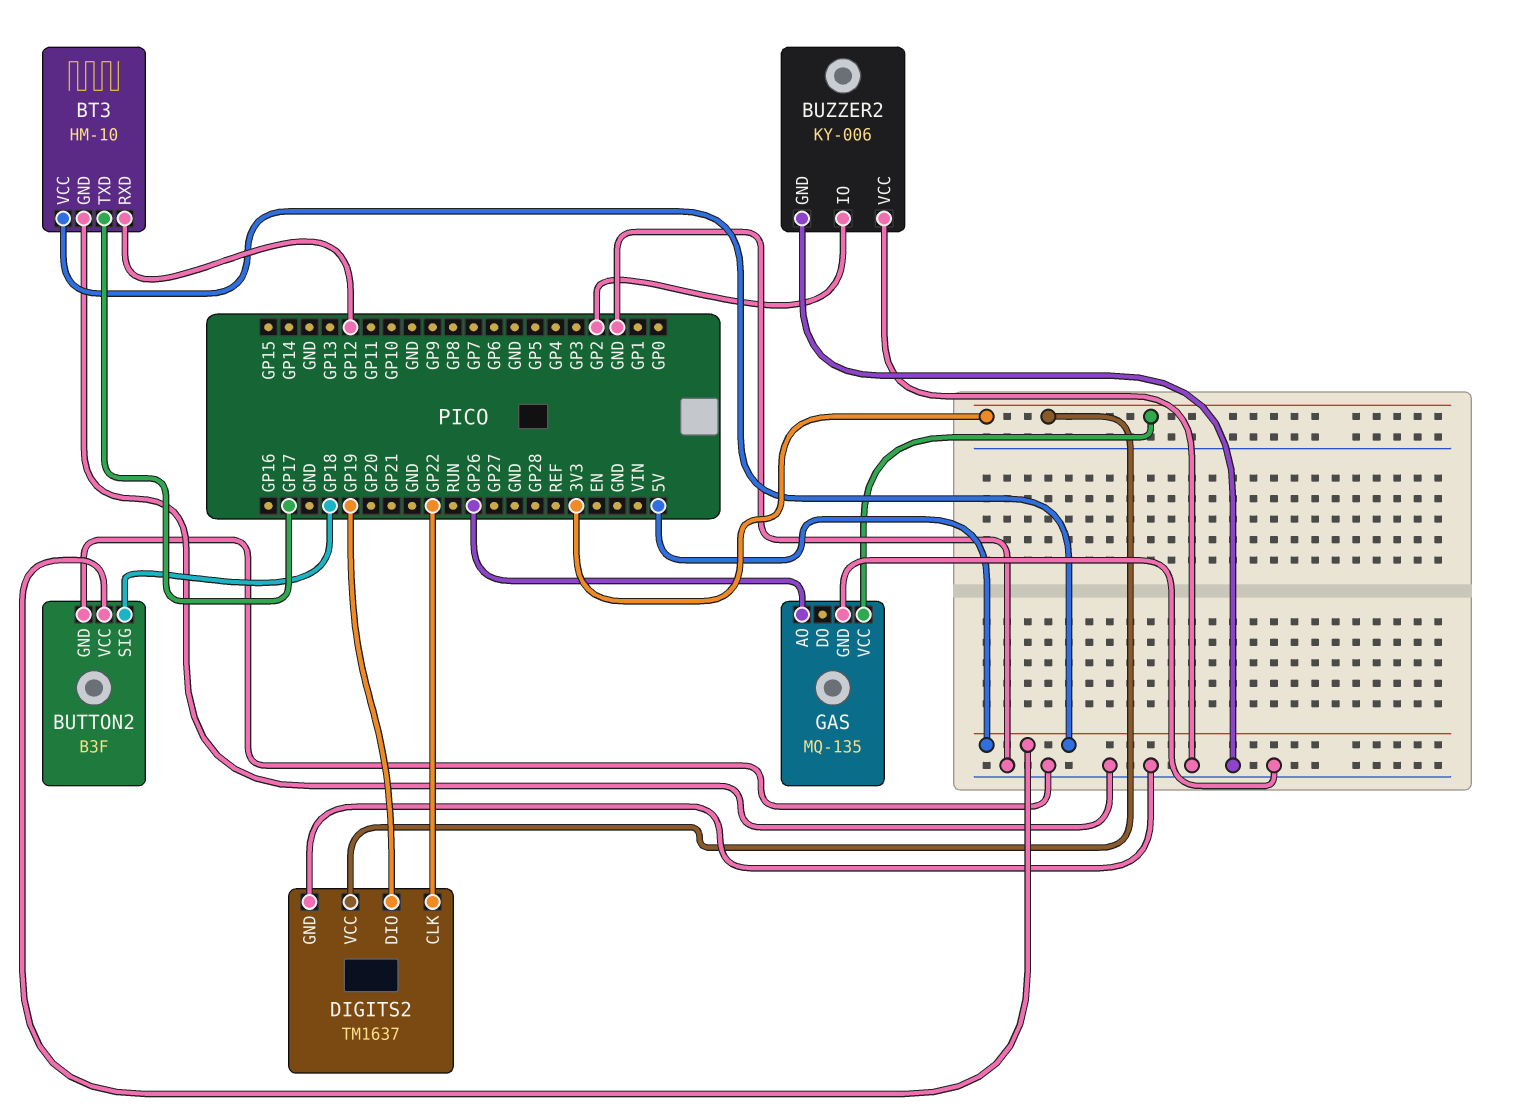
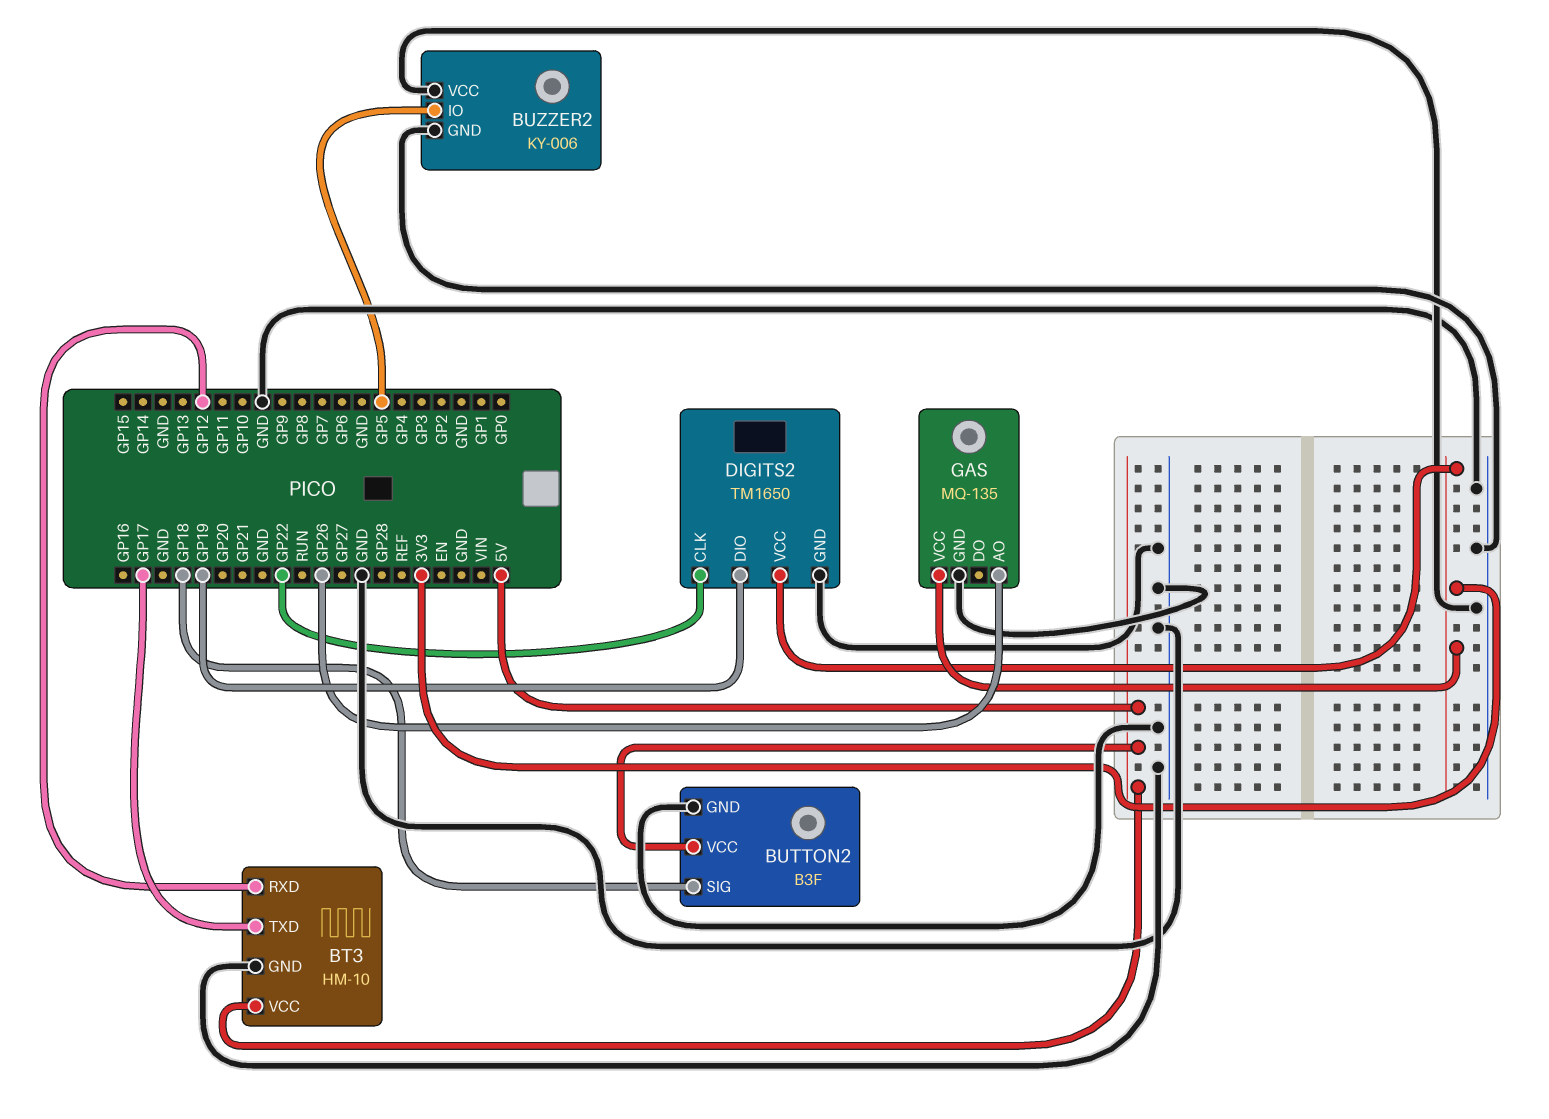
BUZZER2 pin IO: GP2 -> GP5
DIGITS2: TM1637 -> TM1650

